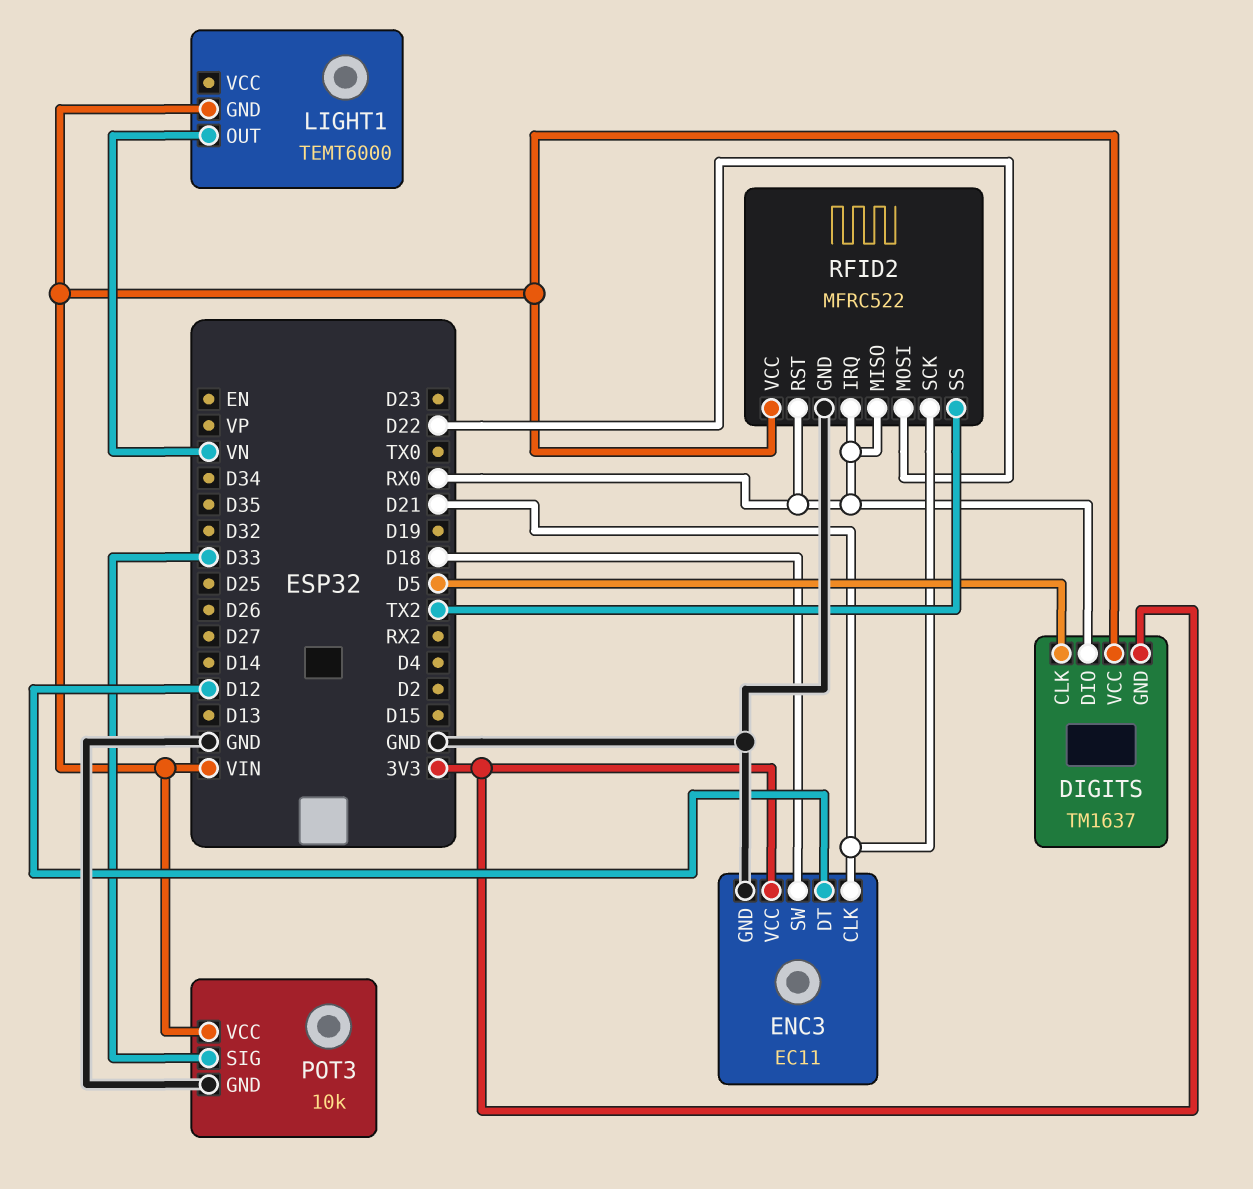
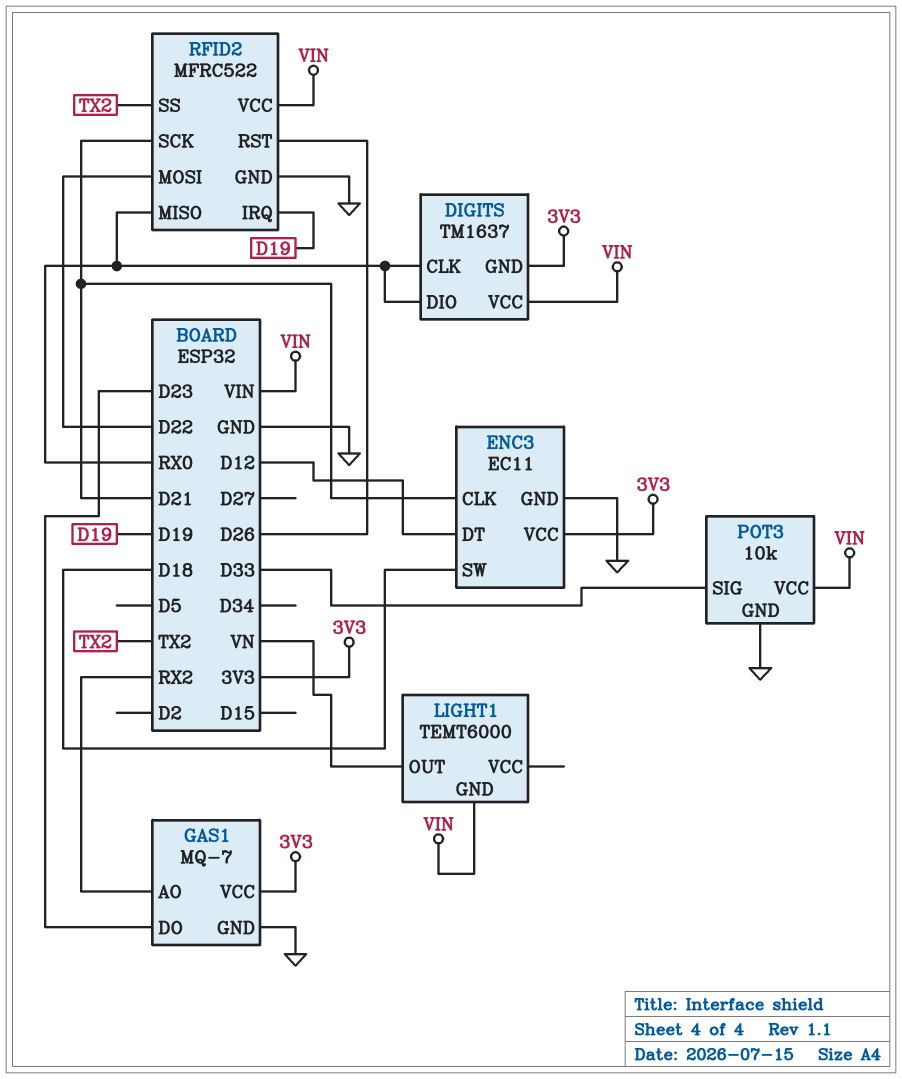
DIGITS pin CLK: D5 -> RX0
GAS1: none -> MQ-7
GAS1 pin AO: none -> RX2
GAS1 pin DO: none -> D23
GAS1 pin GND: none -> GND
GAS1 pin VCC: none -> 3V3
RFID2 pin IRQ: RX0 -> D19
RFID2 pin RST: RX0 -> D26

